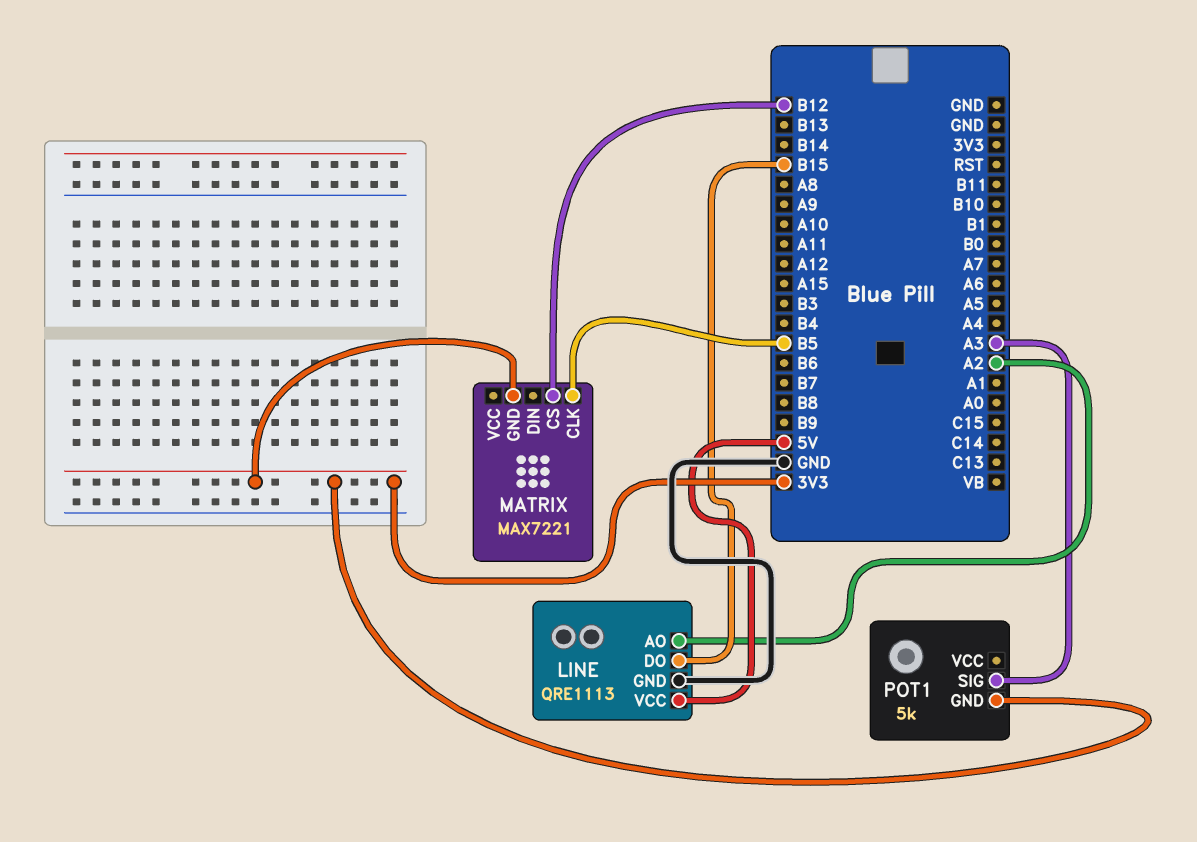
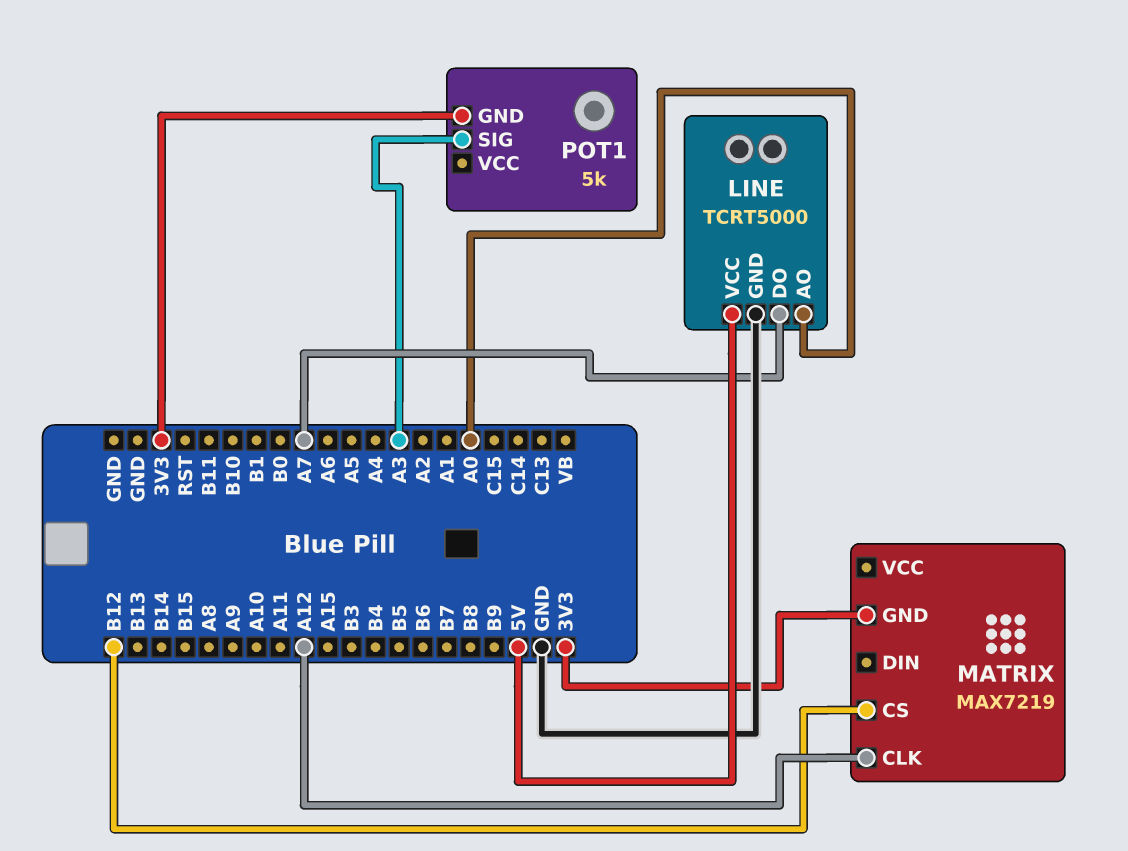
LINE: QRE1113 -> TCRT5000
LINE pin AO: A2 -> A0
LINE pin DO: B15 -> A7
MATRIX: MAX7221 -> MAX7219
MATRIX pin CLK: B5 -> A12

